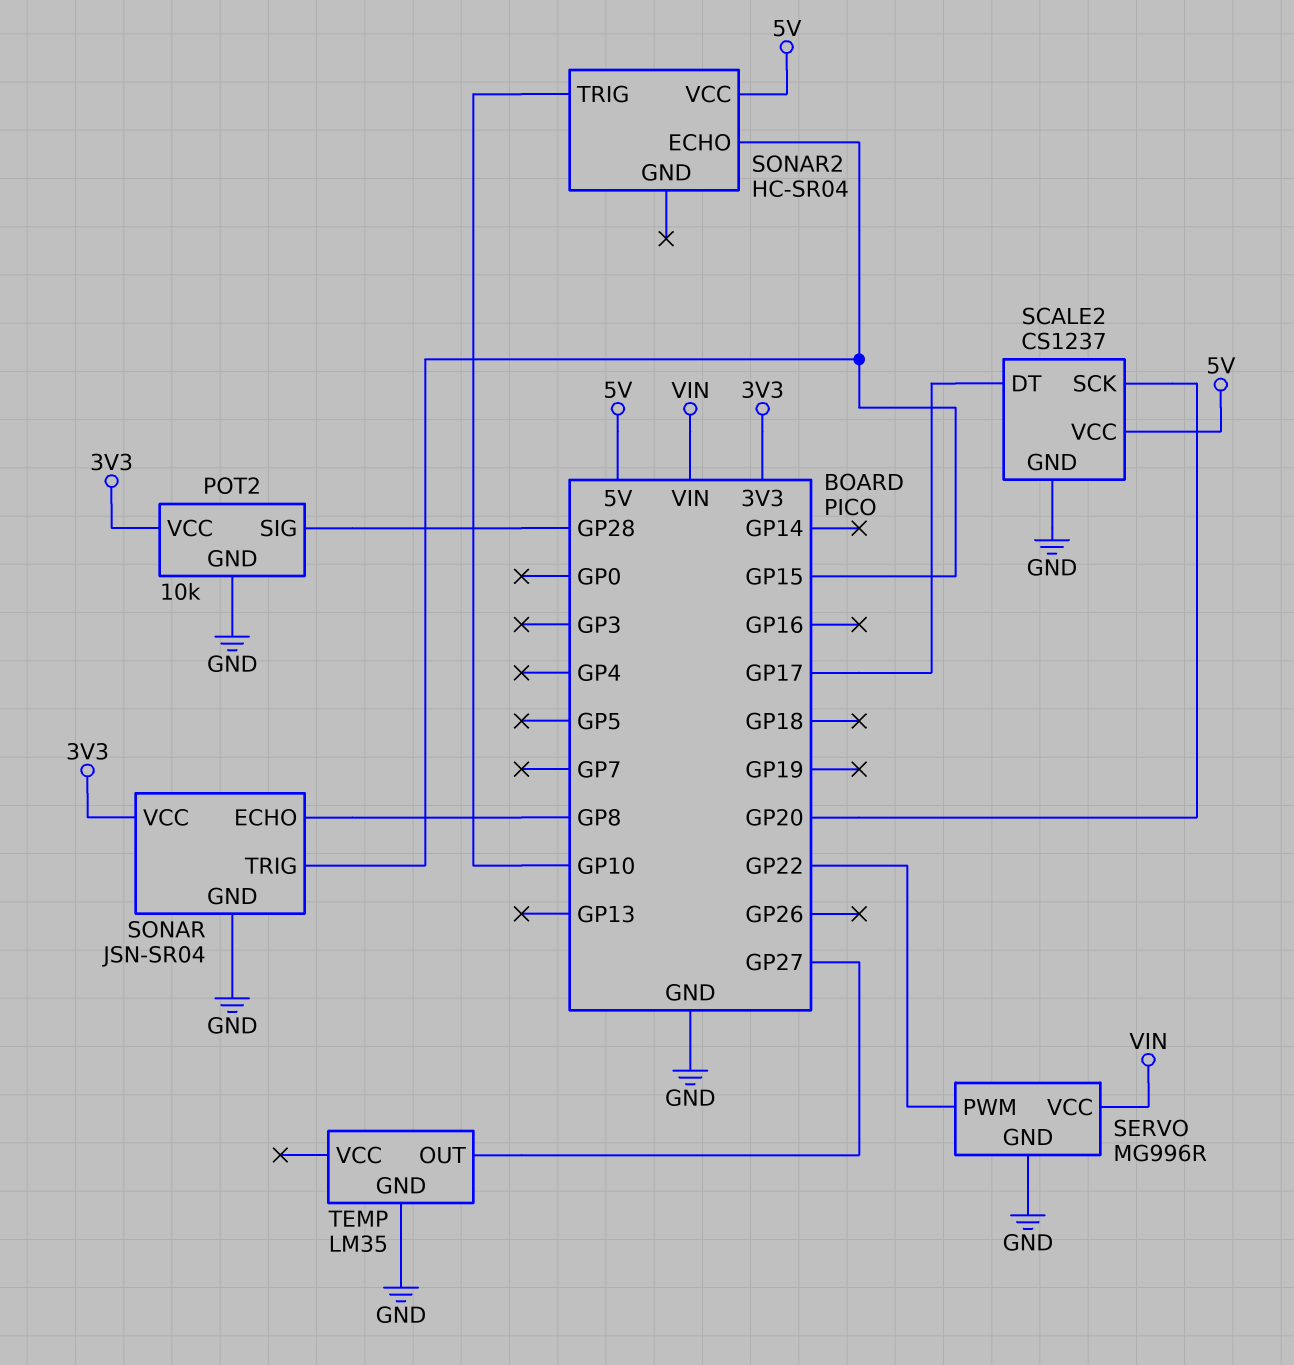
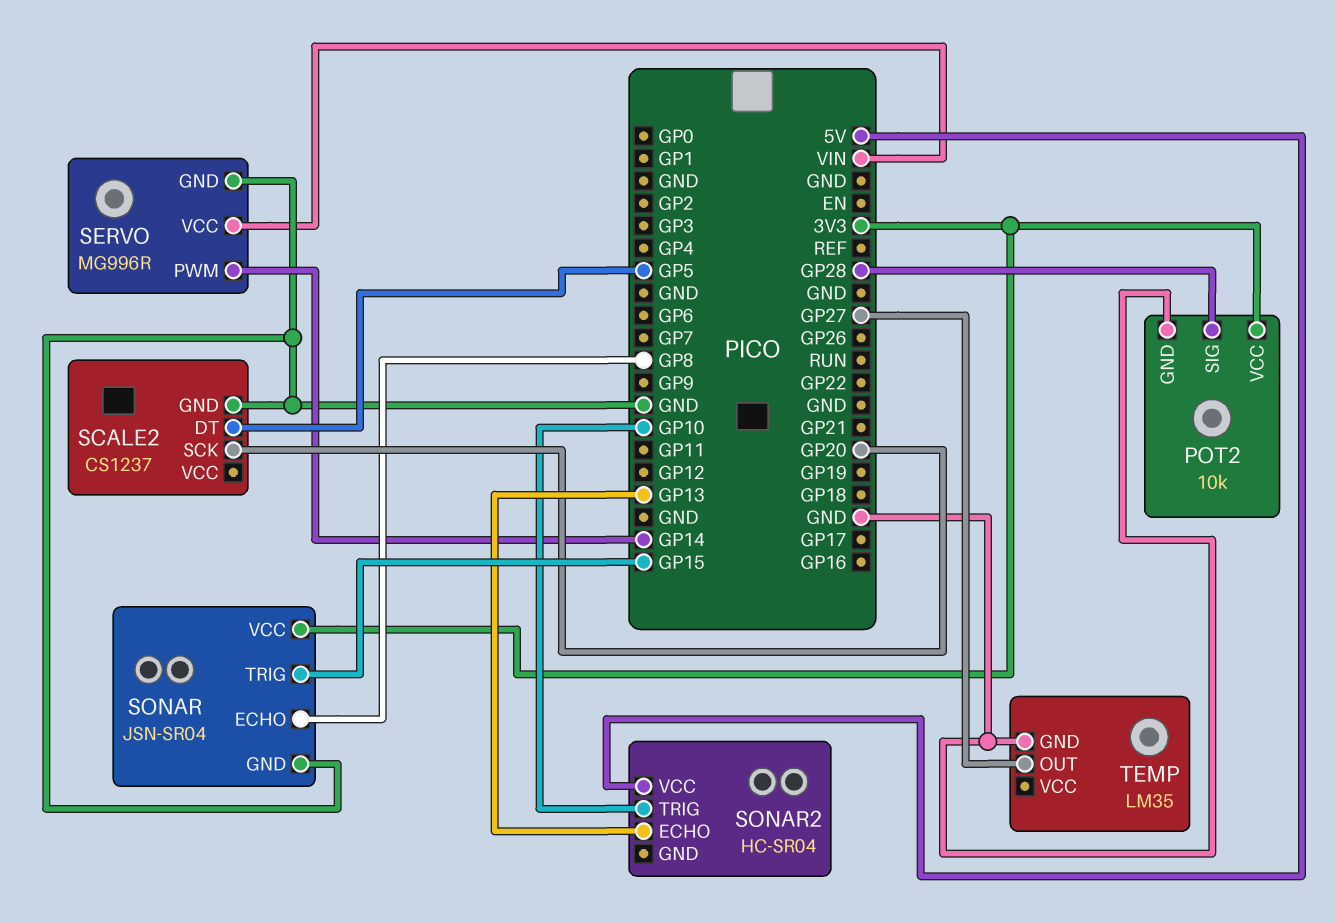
SCALE2 pin DT: GP17 -> GP5
SCALE2 pin VCC: 5V -> none
SERVO pin PWM: GP22 -> GP14
SONAR2 pin ECHO: GP15 -> GP13

